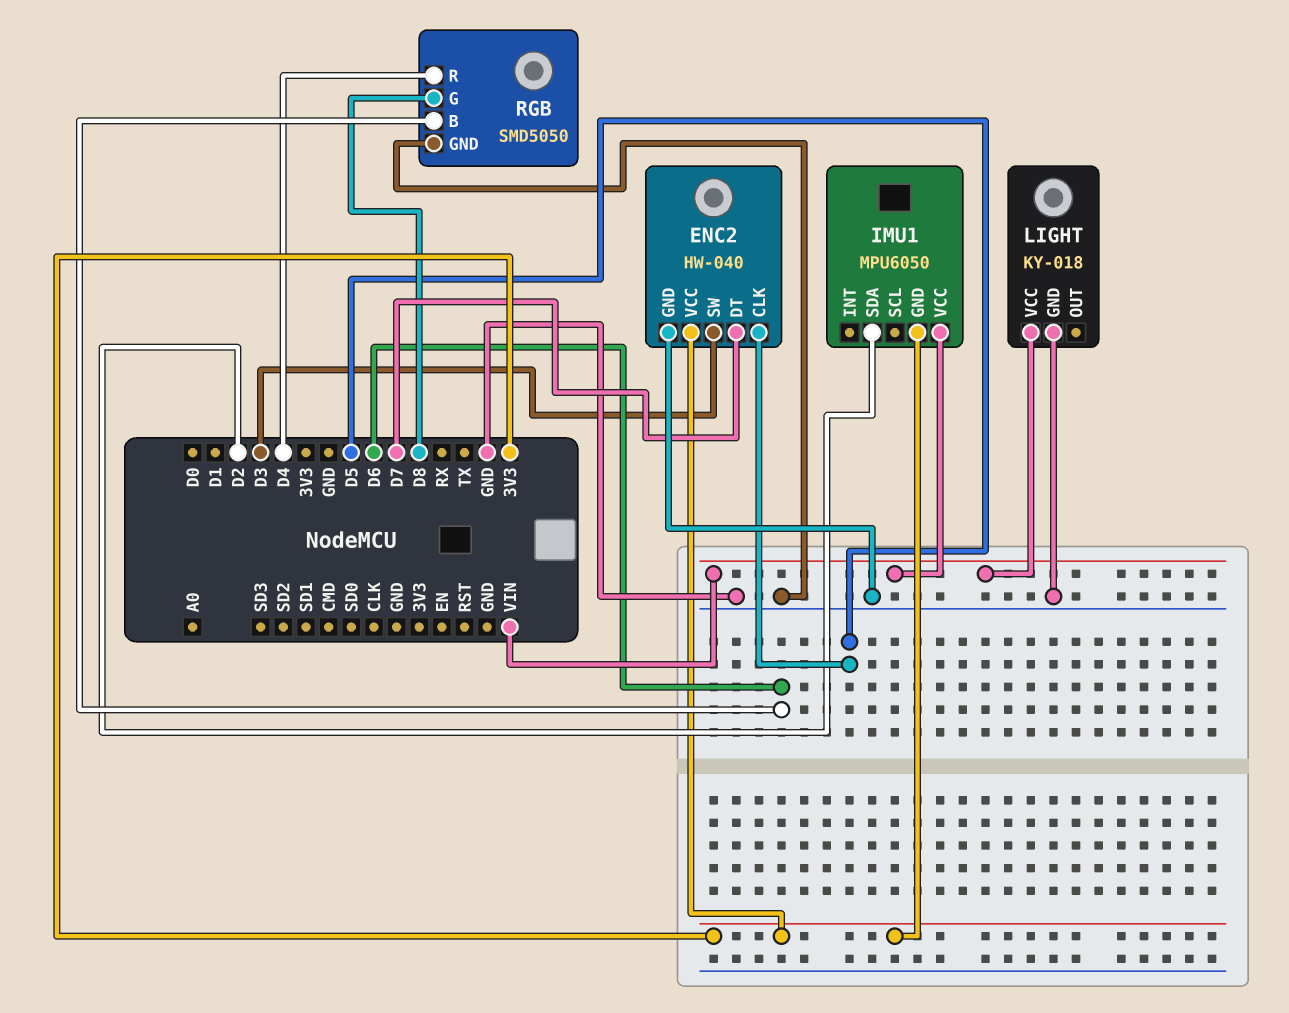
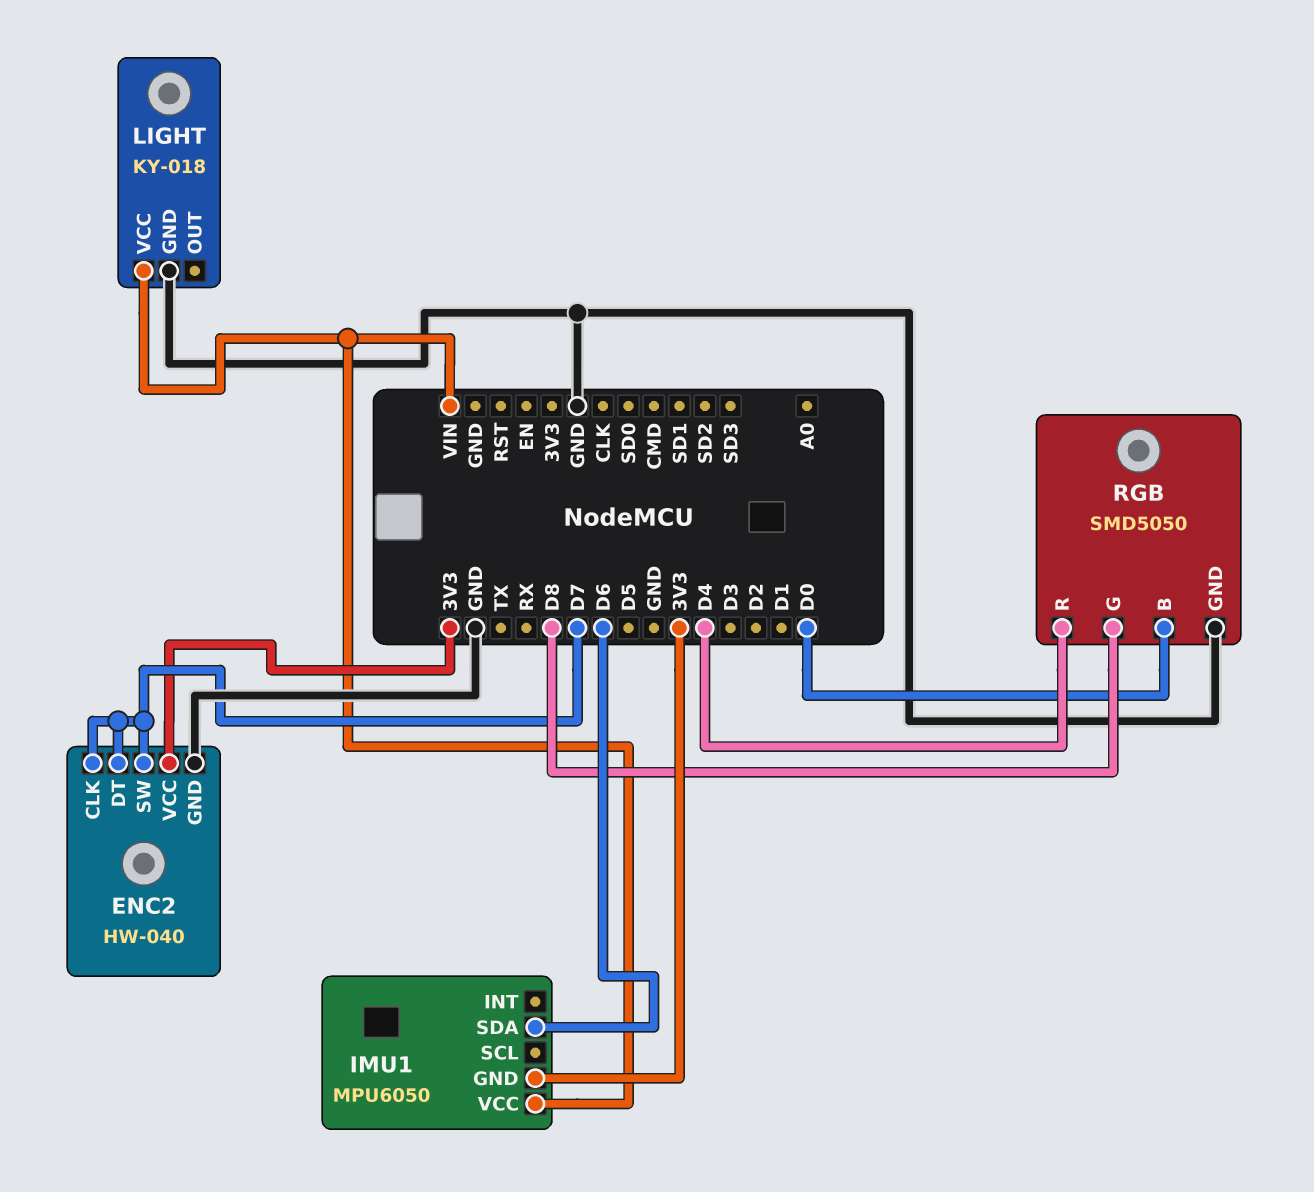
ENC2 pin CLK: D5 -> D7
ENC2 pin SW: D3 -> D7
IMU1 pin SDA: D2 -> D6
RGB pin B: D6 -> D0

